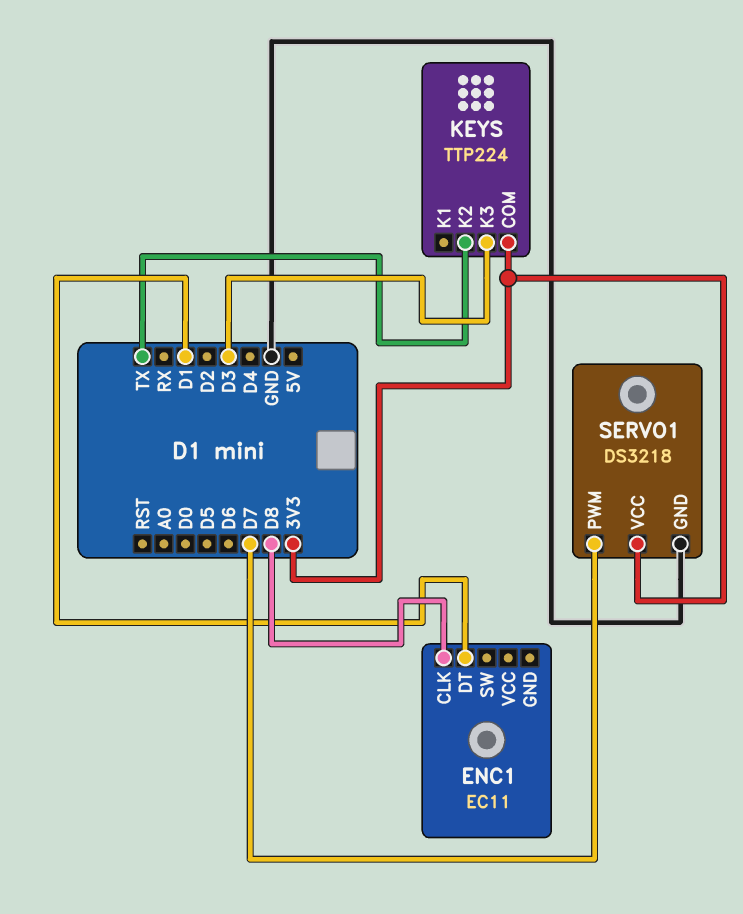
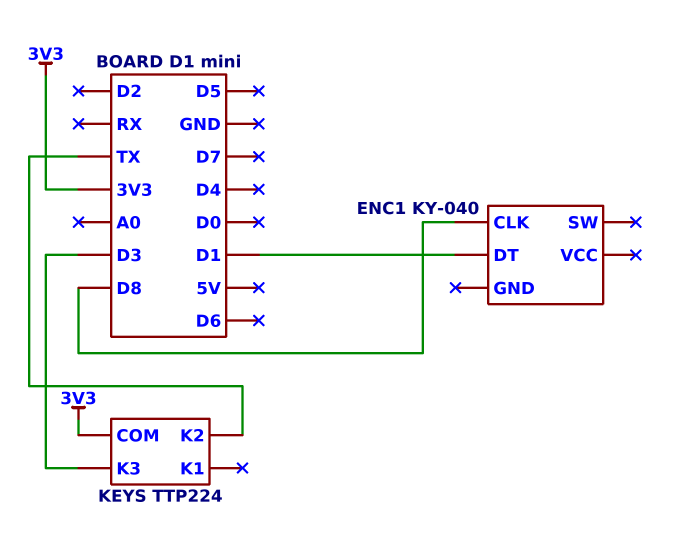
ENC1: EC11 -> KY-040
SERVO1: DS3218 -> none
SERVO1 pin GND: GND -> none
SERVO1 pin PWM: D7 -> none
SERVO1 pin VCC: 3V3 -> none

